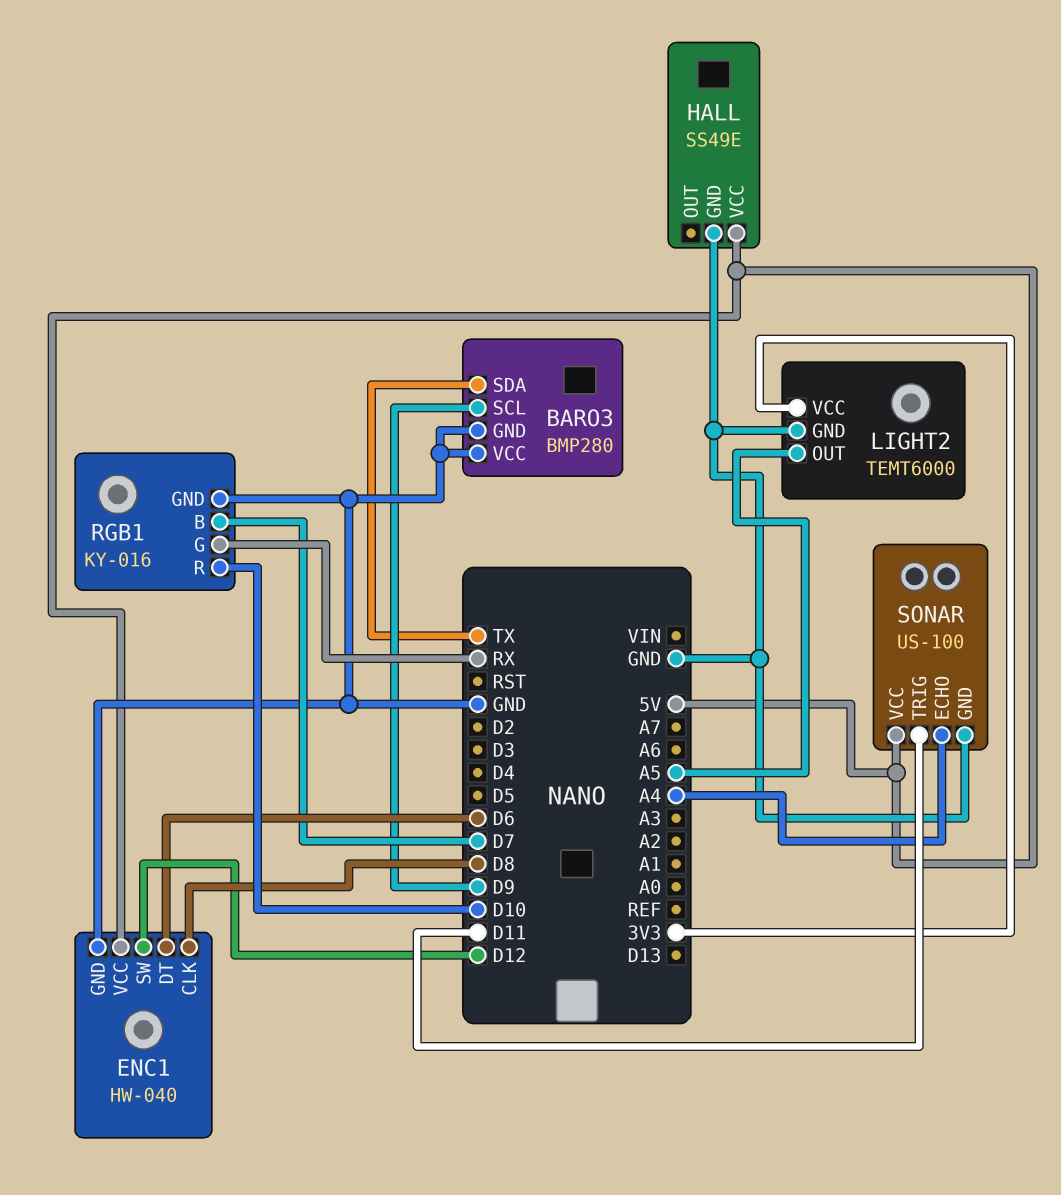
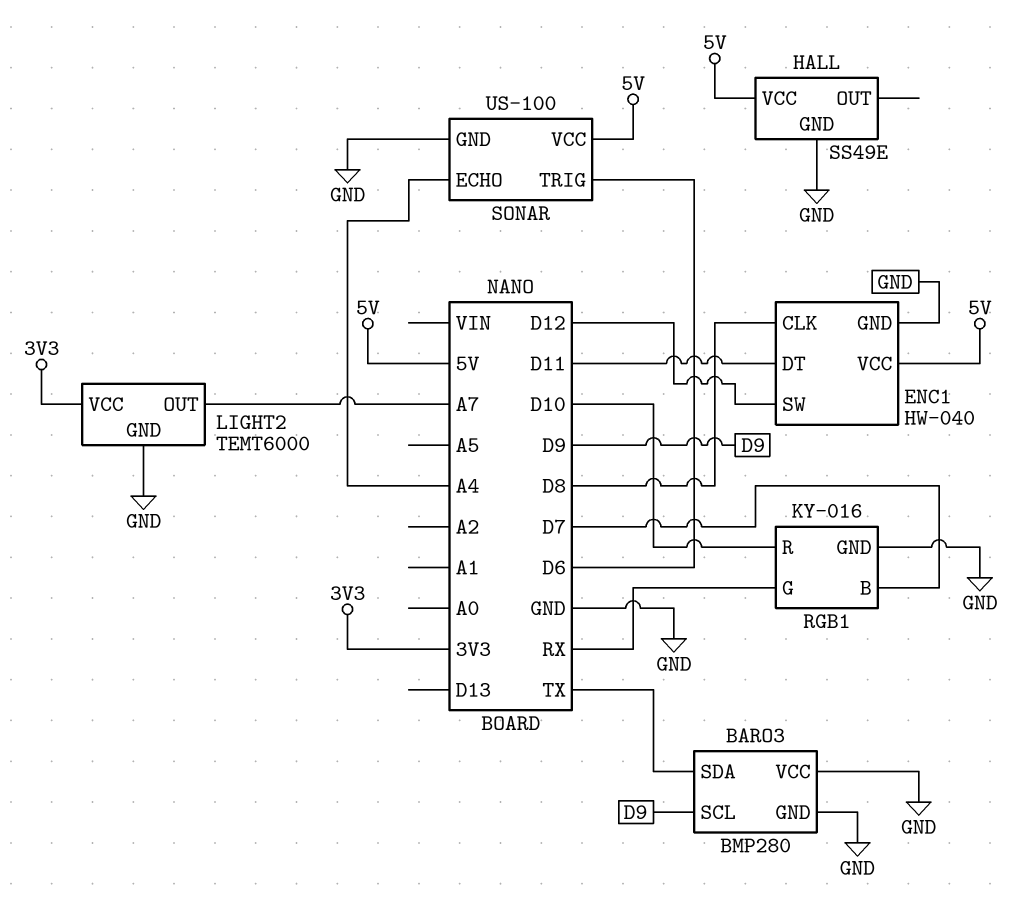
ENC1 pin DT: D6 -> D11
LIGHT2 pin OUT: A5 -> A7
SONAR pin TRIG: D11 -> D6

